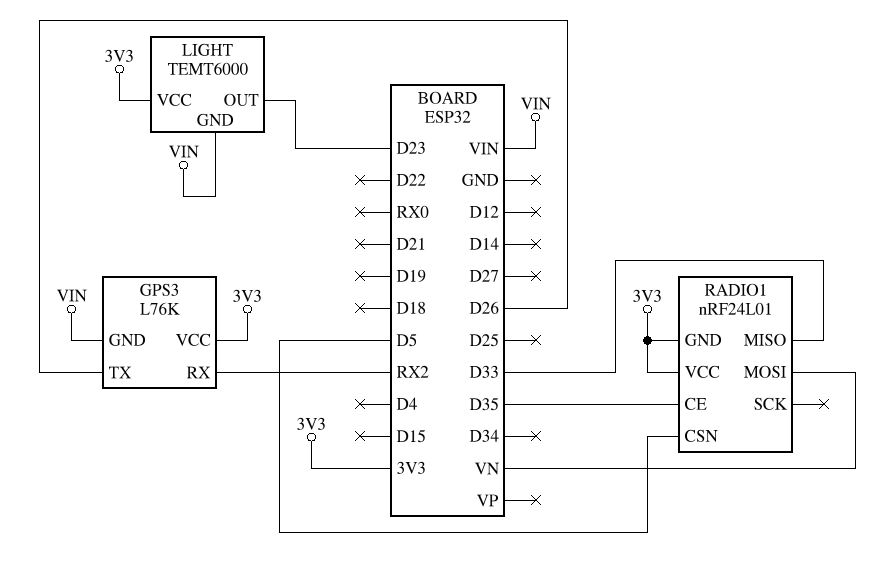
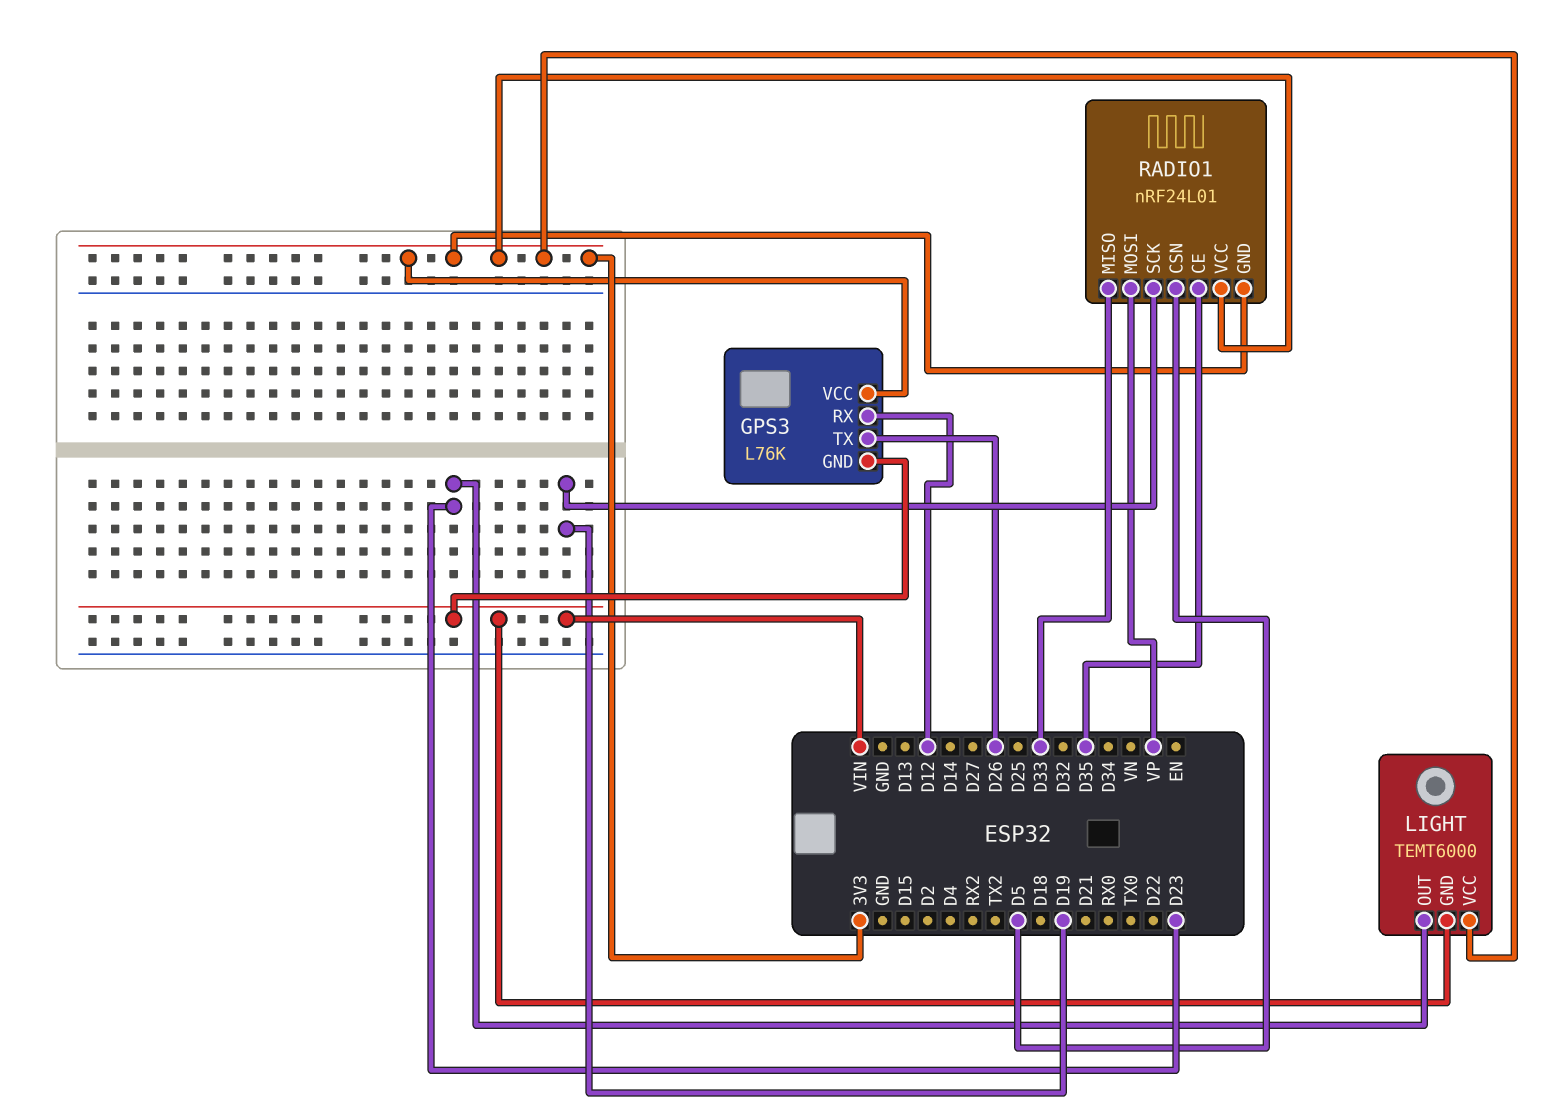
GPS3 pin RX: RX2 -> D12
RADIO1 pin MOSI: VN -> VP
RADIO1 pin SCK: none -> D19

